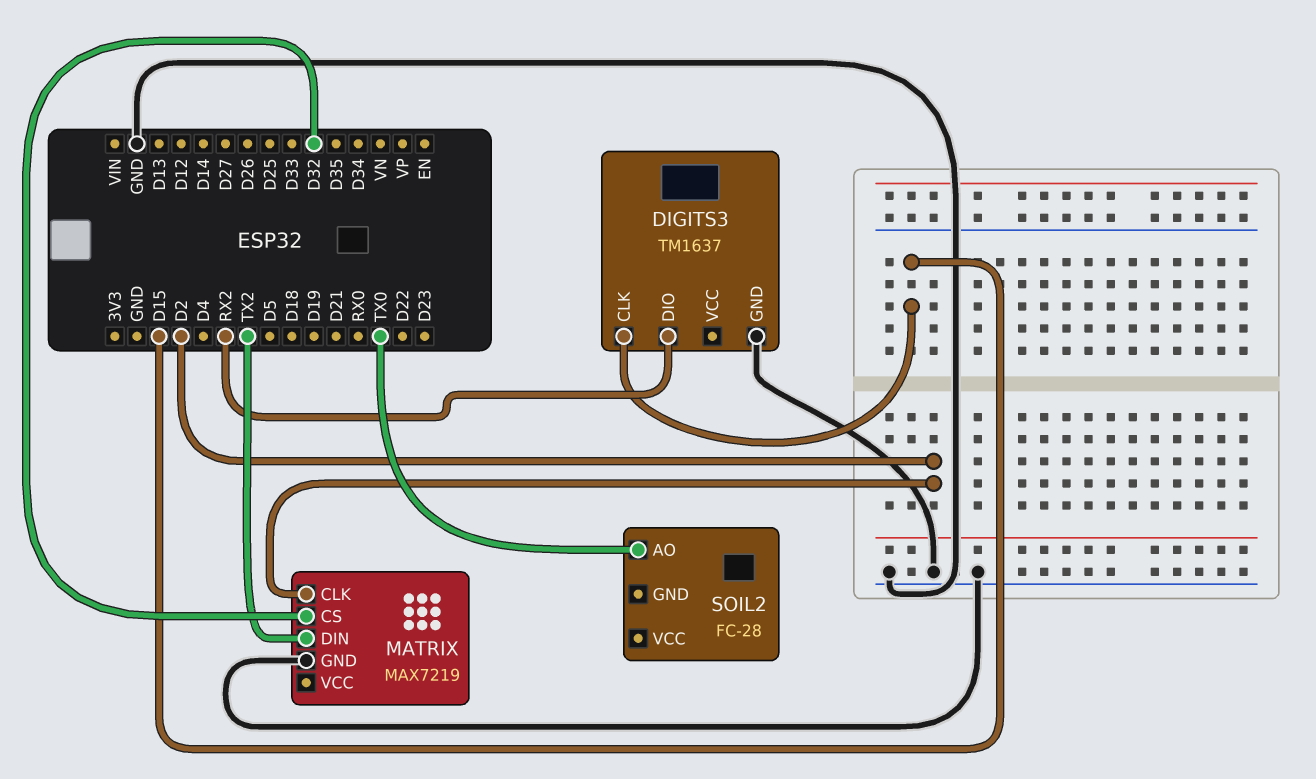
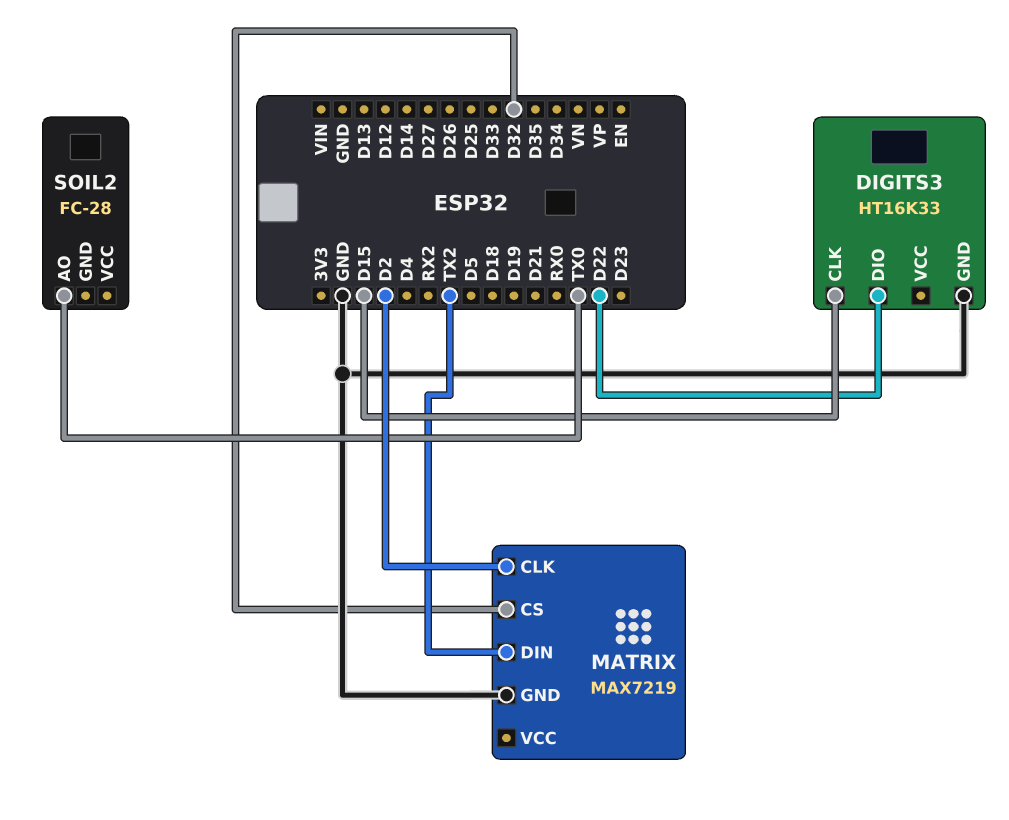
DIGITS3: TM1637 -> HT16K33
DIGITS3 pin DIO: RX2 -> D22

